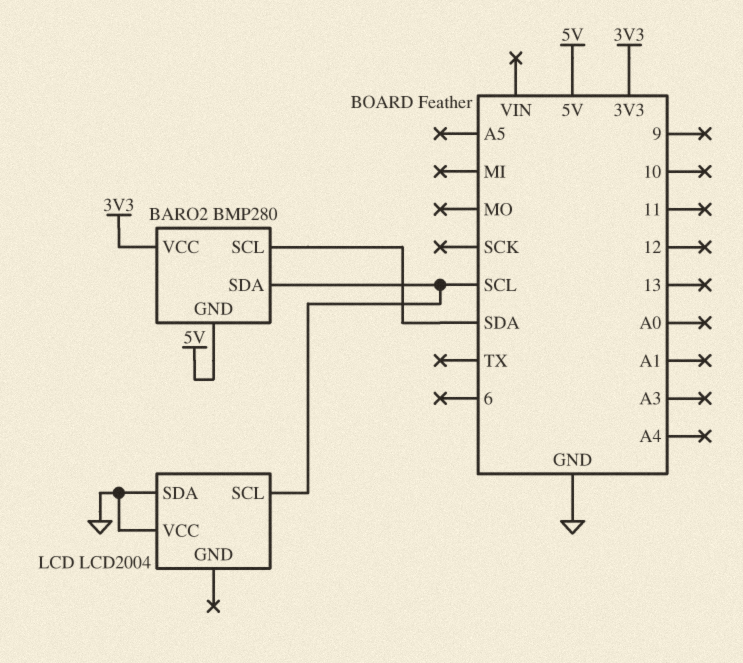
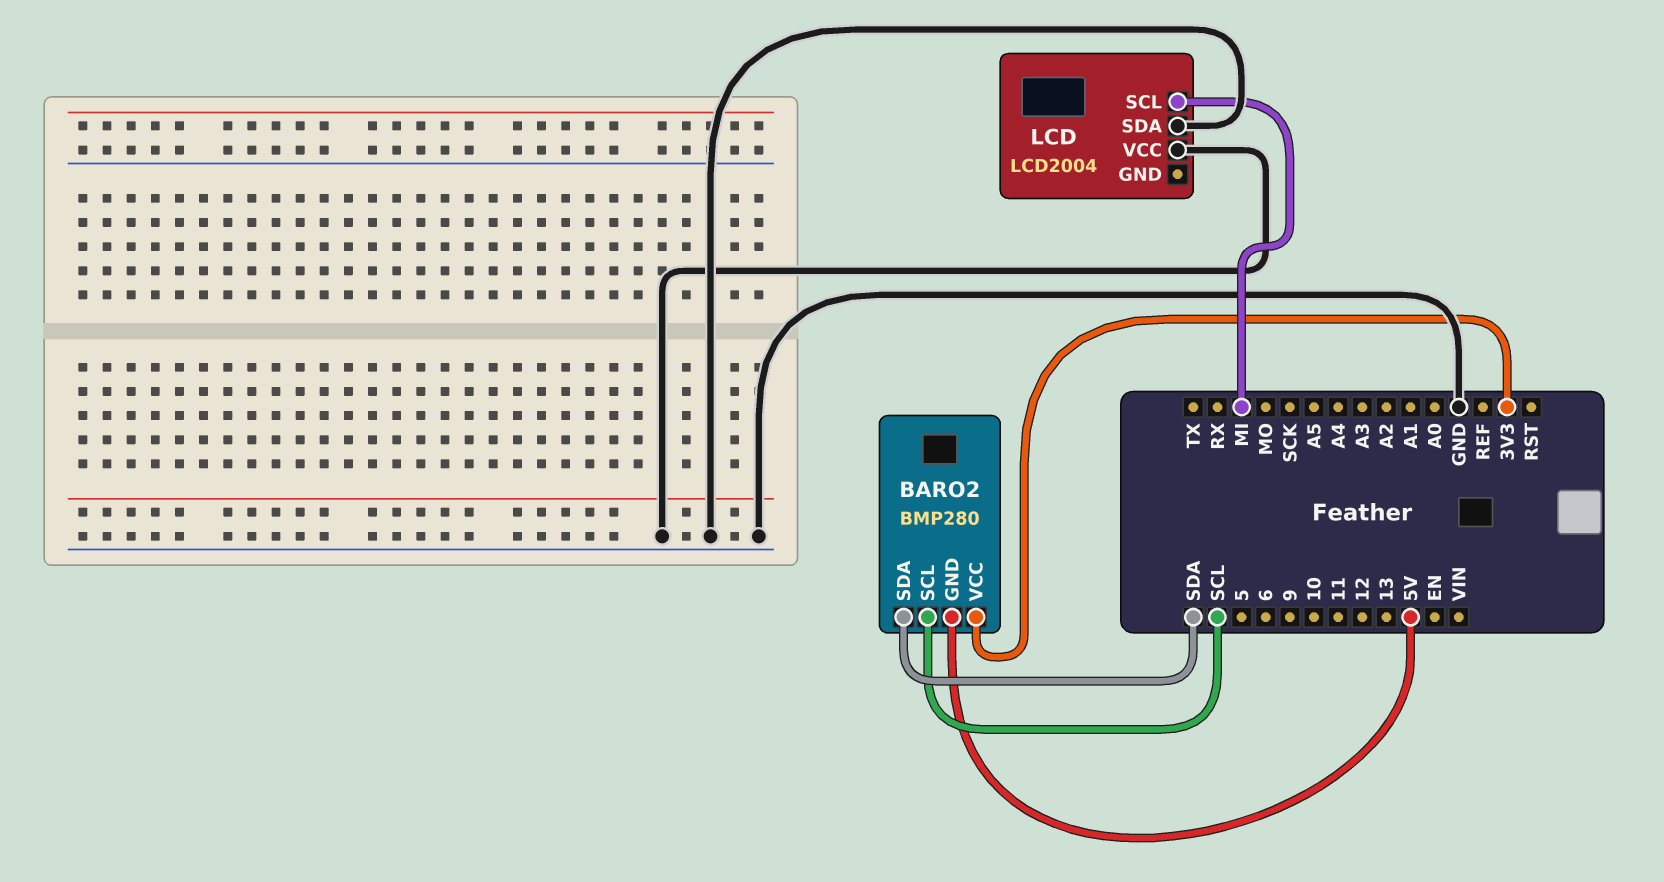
BARO2 pin SCL: SDA -> SCL
BARO2 pin SDA: SCL -> SDA
LCD pin SCL: SCL -> MI

